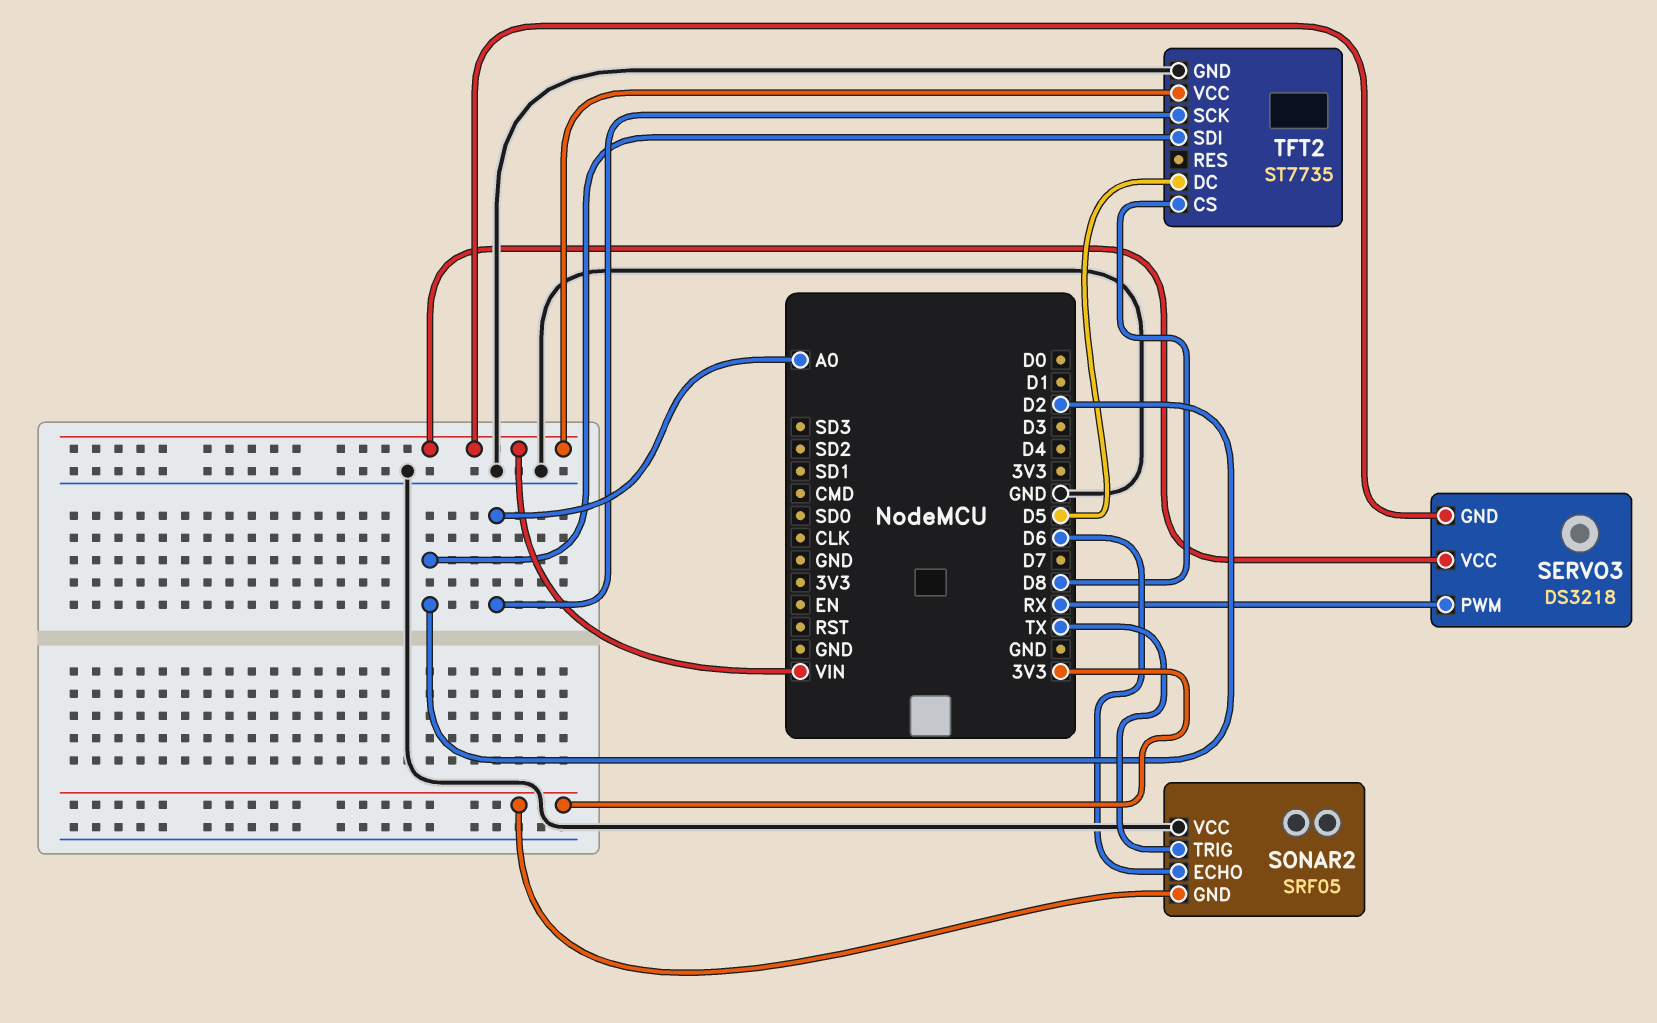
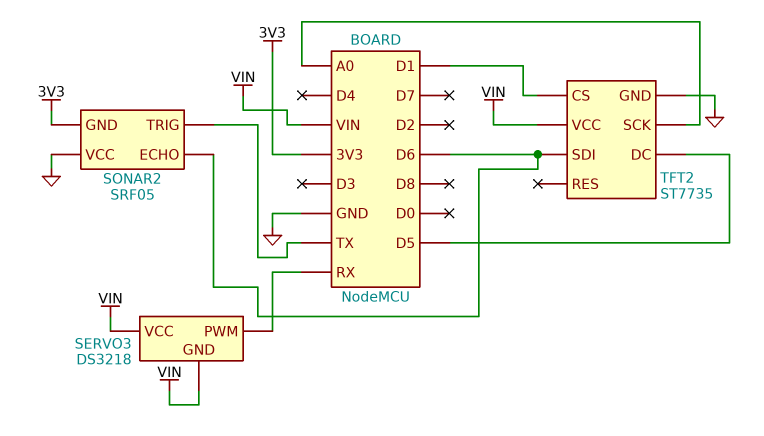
TFT2 pin CS: D8 -> D1
TFT2 pin SDI: D2 -> D6

